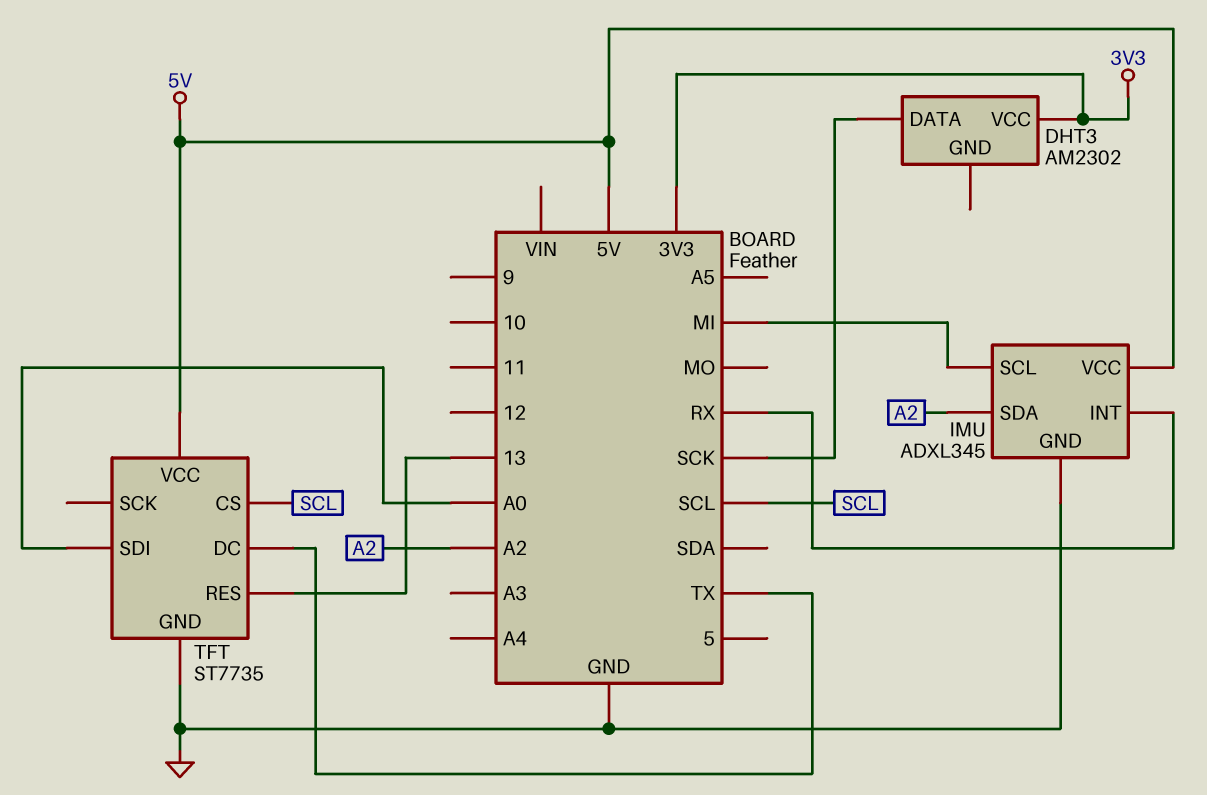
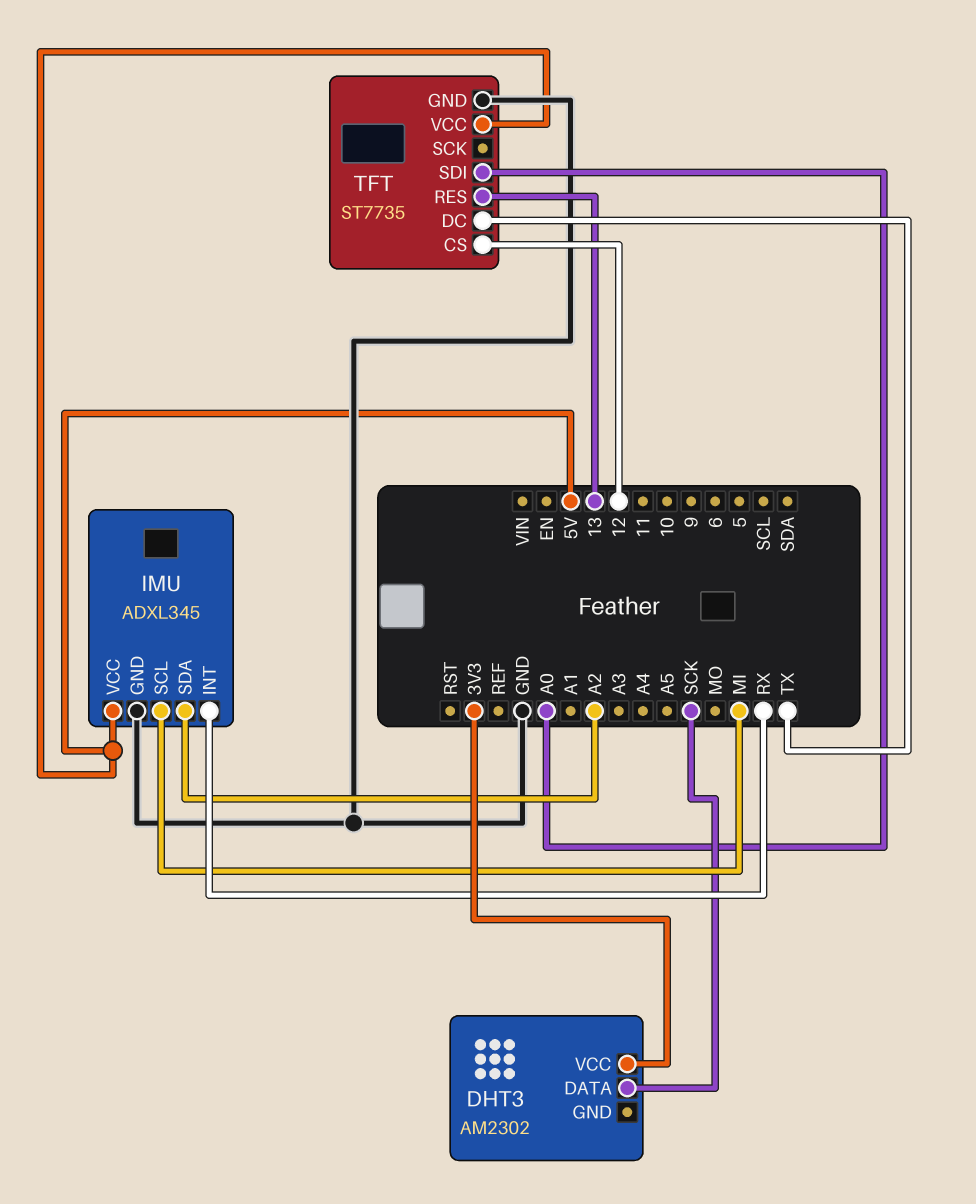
TFT pin CS: SCL -> 12

